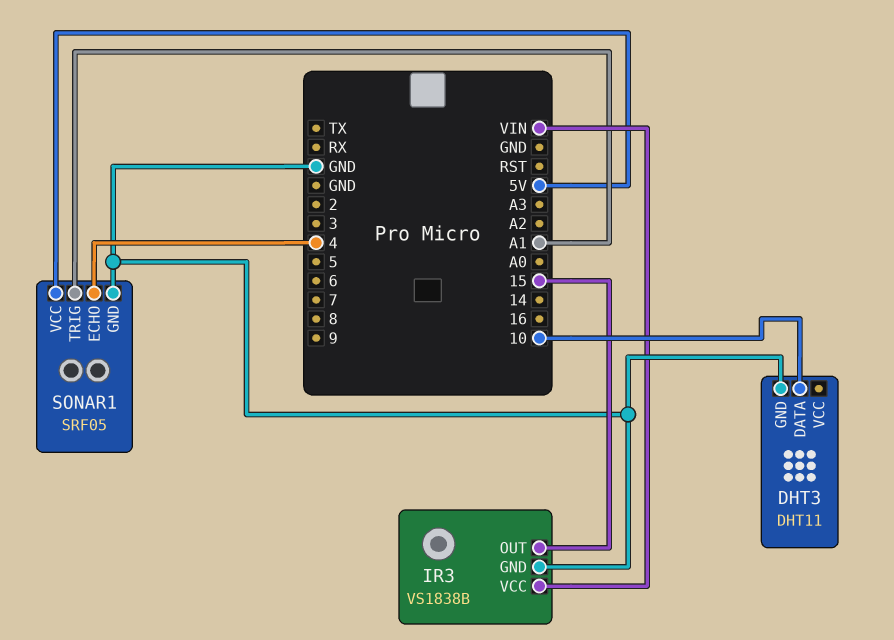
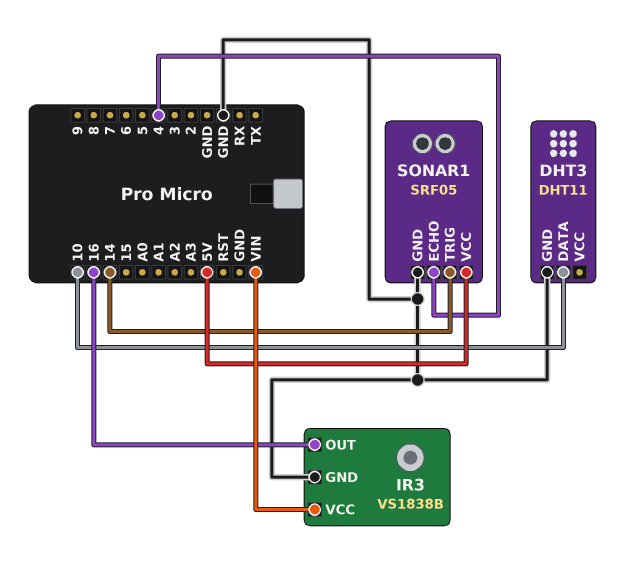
IR3 pin OUT: 15 -> 16
SONAR1 pin TRIG: A1 -> 14

